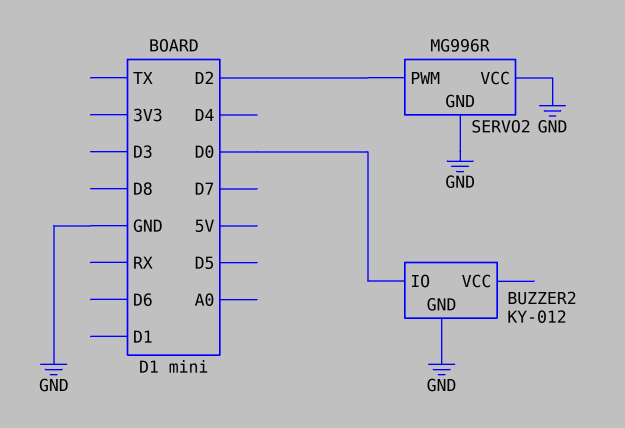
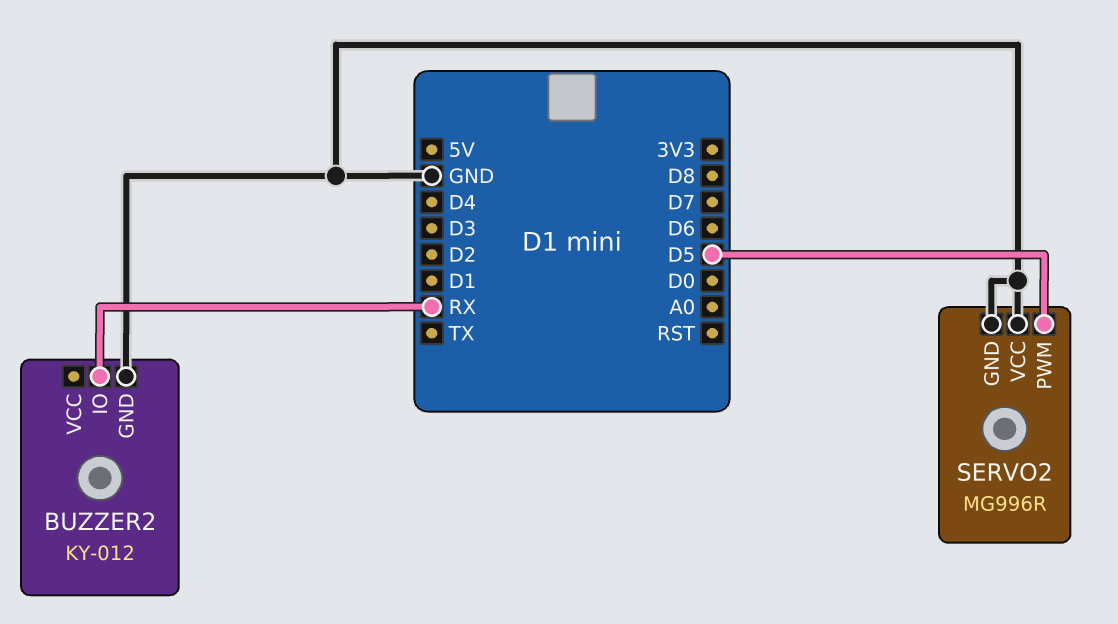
BUZZER2 pin IO: D0 -> RX
SERVO2 pin PWM: D2 -> D5

